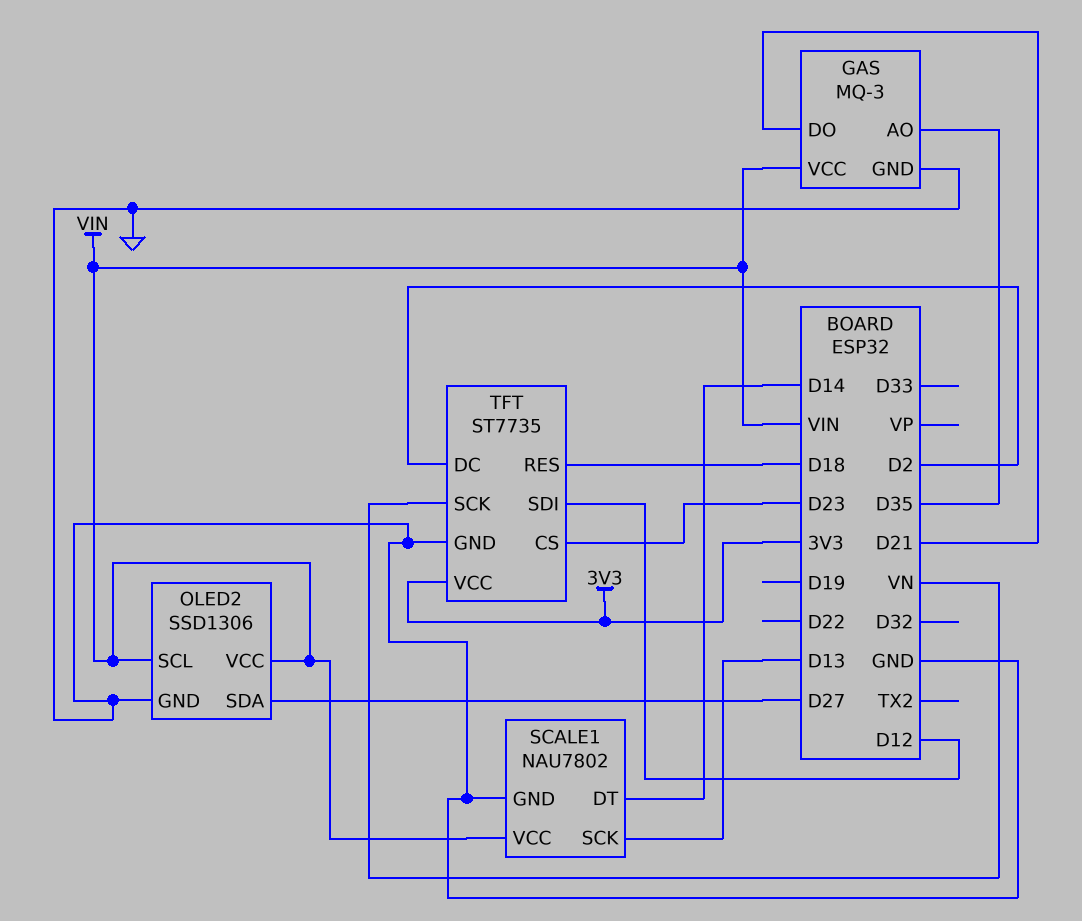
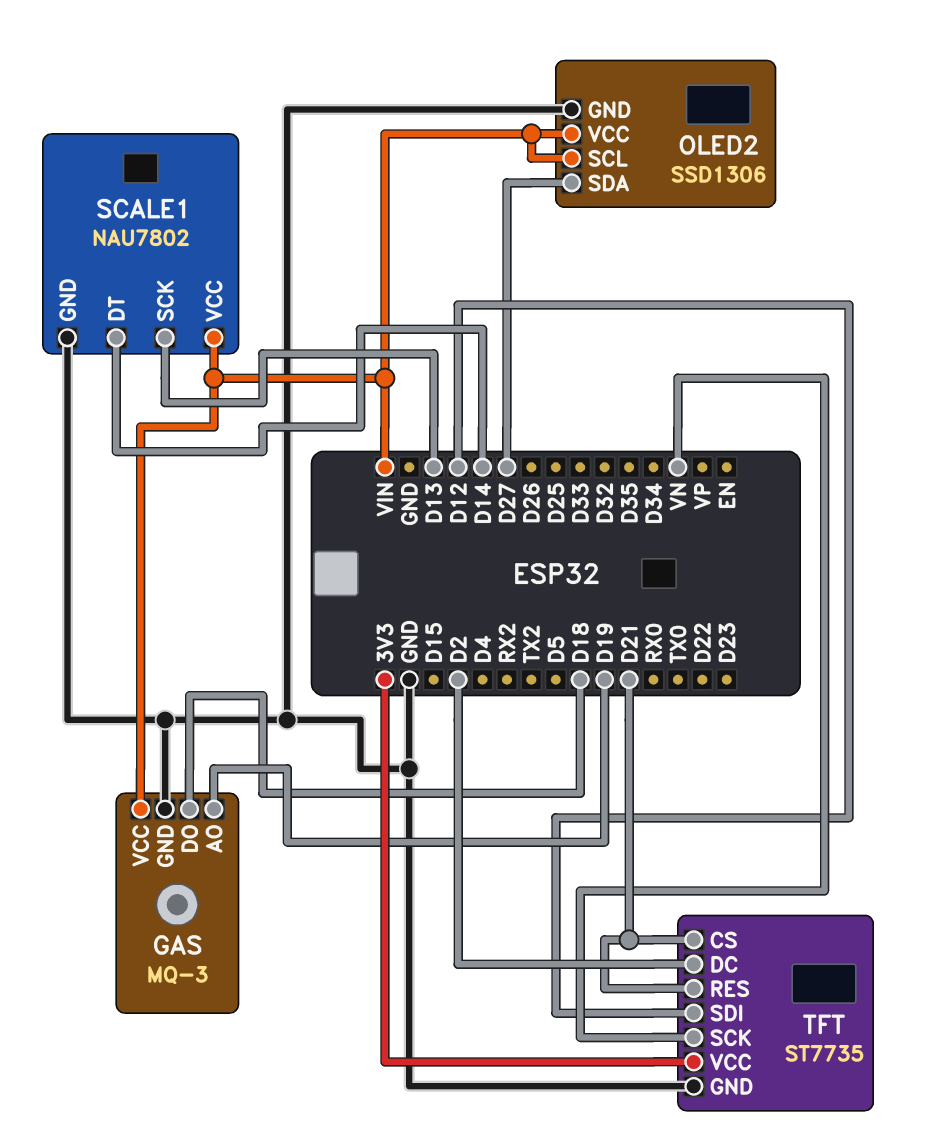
GAS pin AO: D35 -> D19
GAS pin DO: D21 -> D18
TFT pin CS: D23 -> D21
TFT pin RES: D18 -> D21

